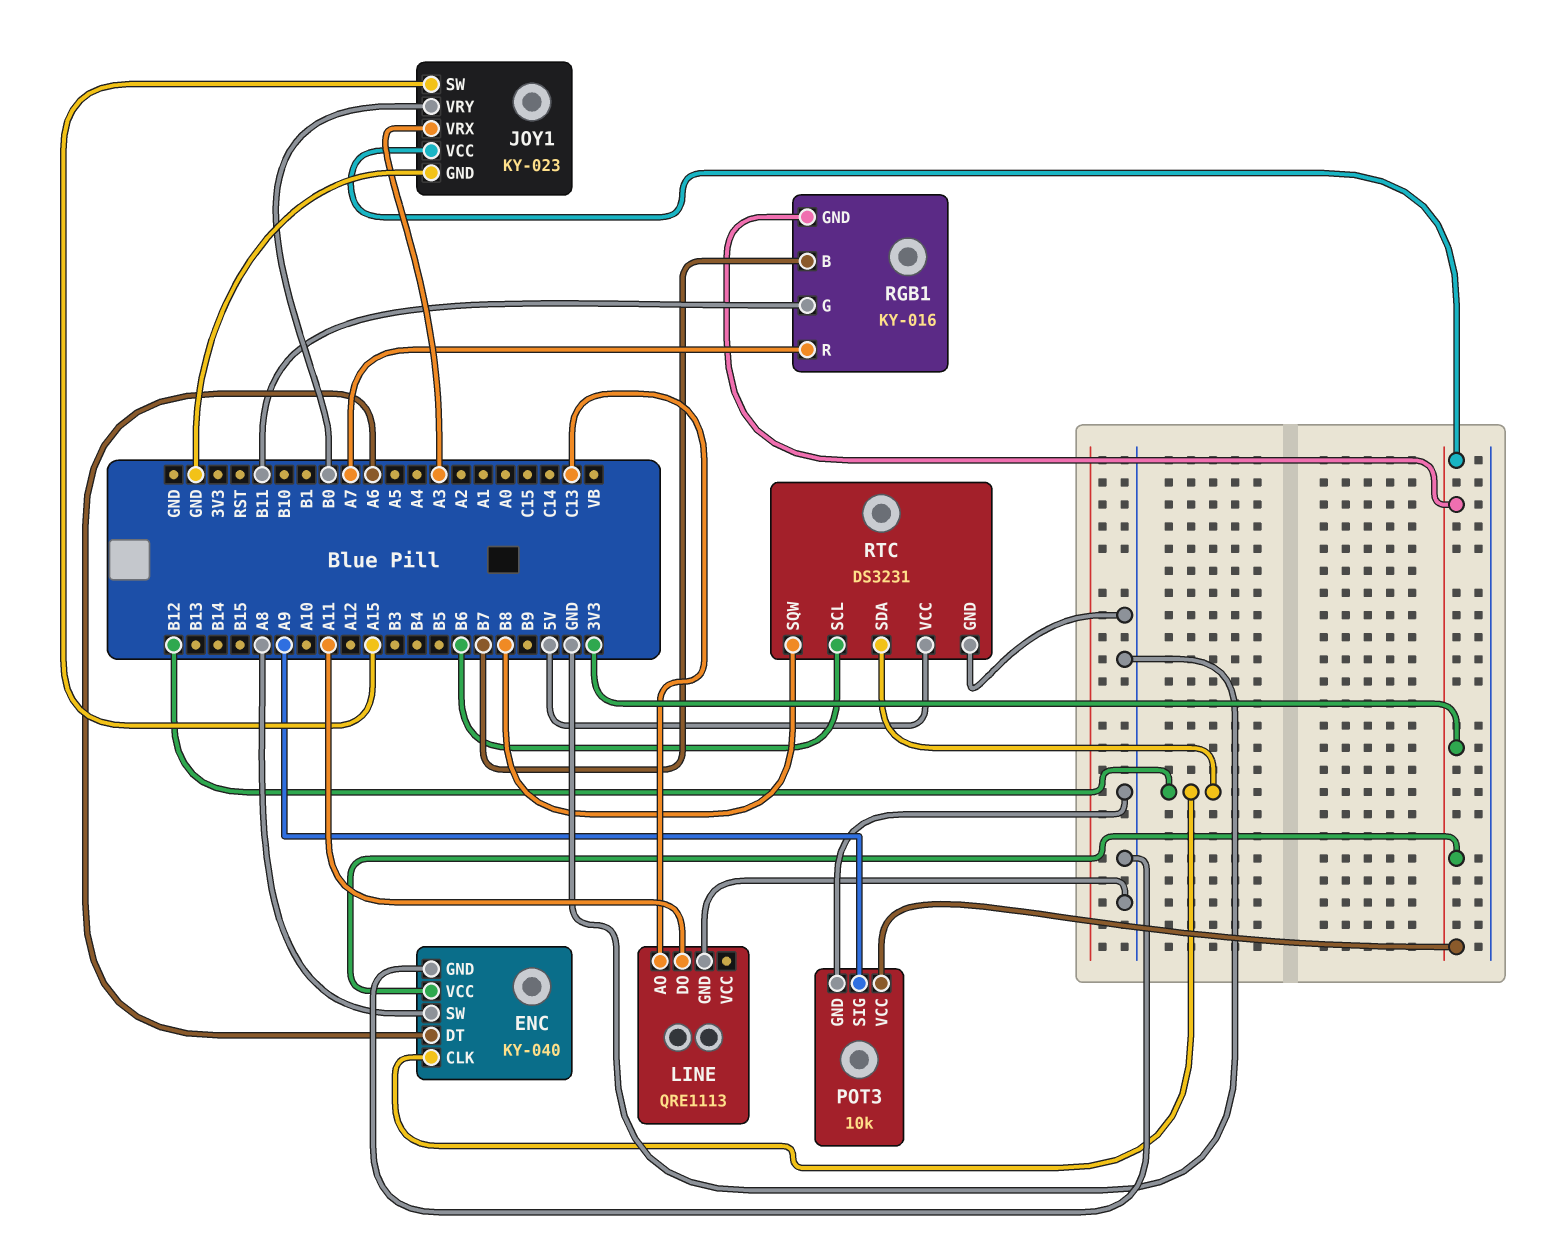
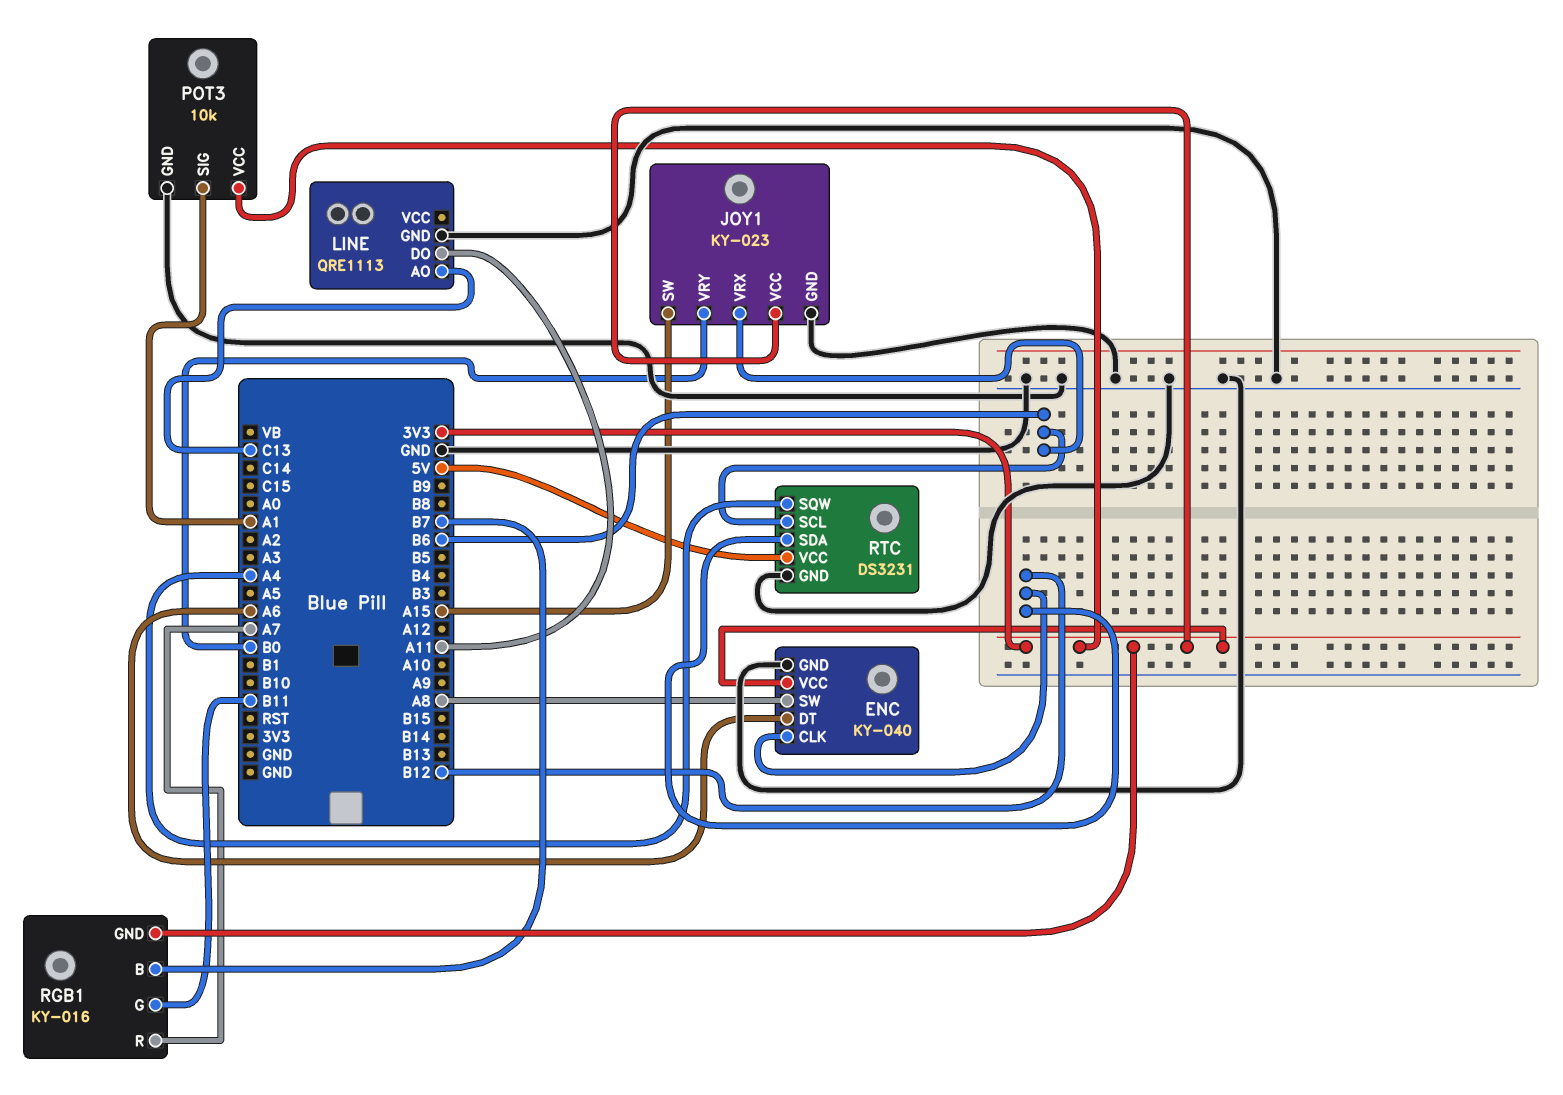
JOY1 pin VRX: A3 -> B6
POT3 pin SIG: A9 -> A1
RTC pin SQW: B8 -> A4

